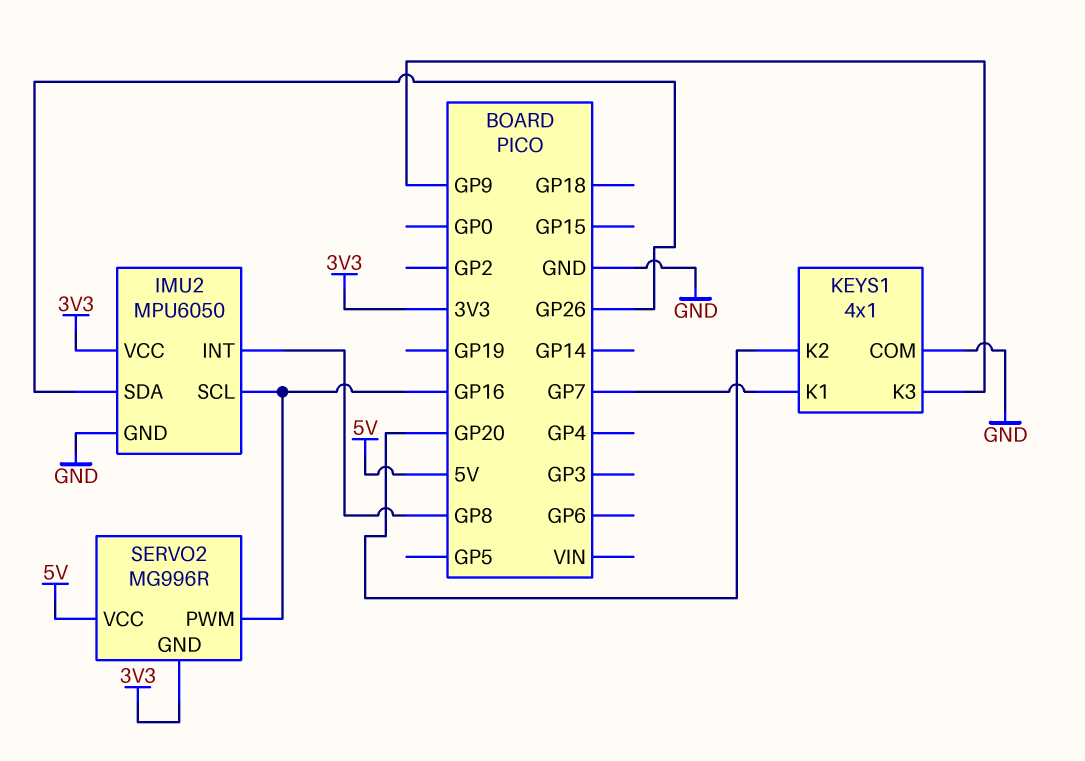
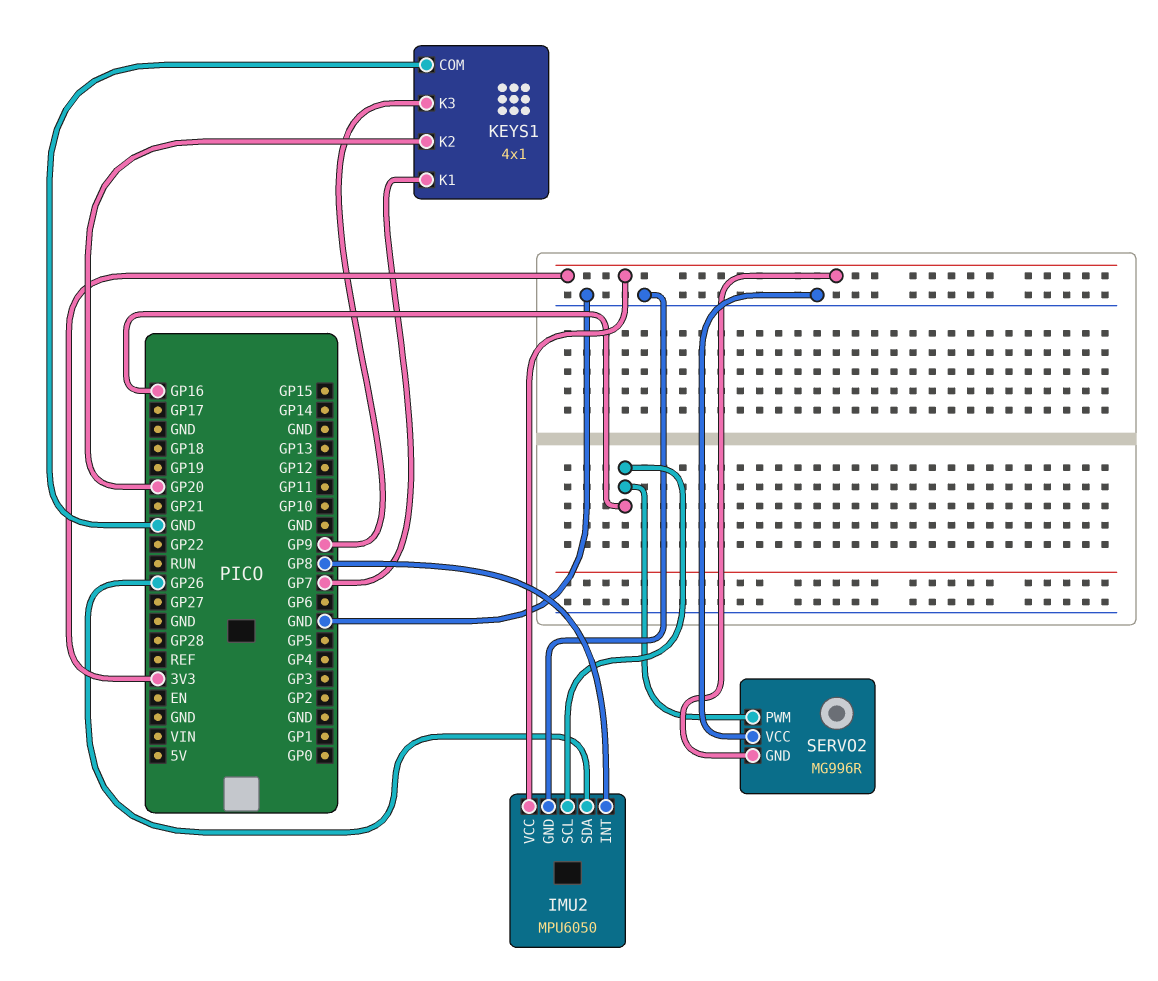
SERVO2 pin VCC: 5V -> GND

